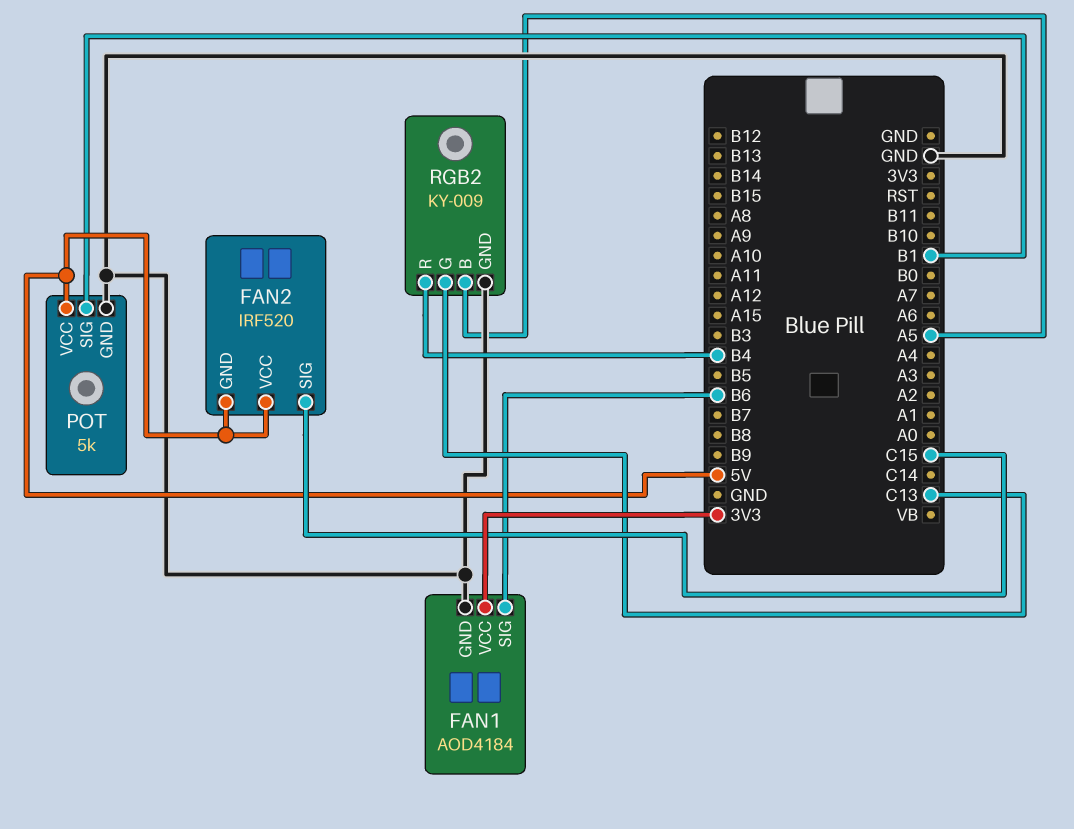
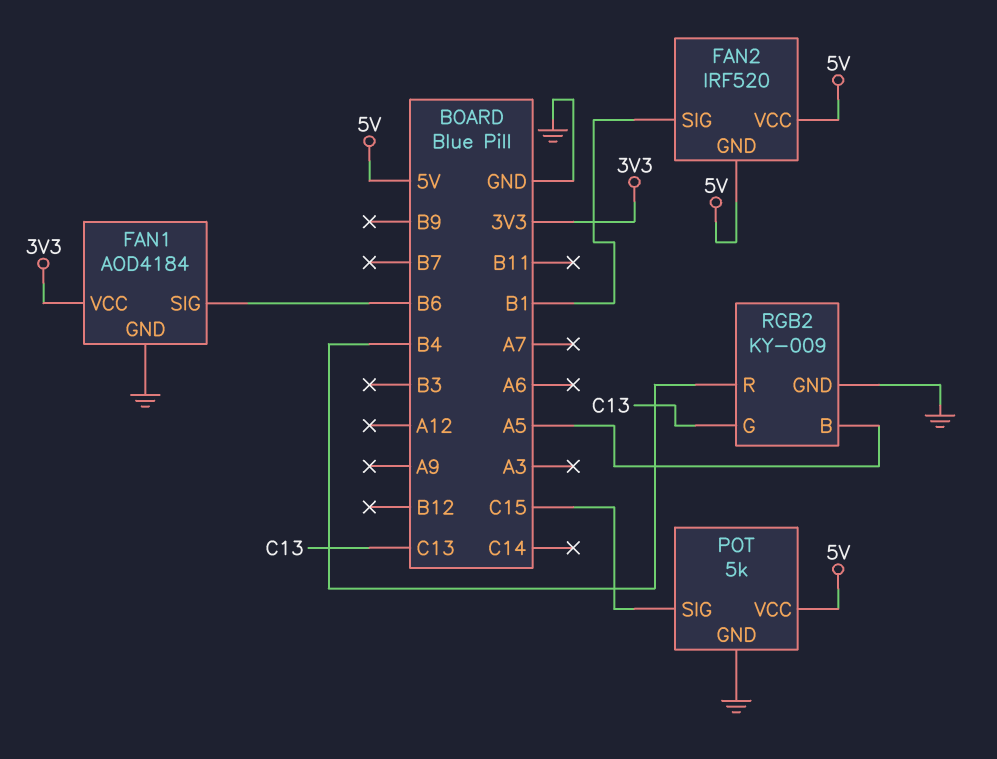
FAN2 pin SIG: C15 -> B1
POT pin SIG: B1 -> C15

